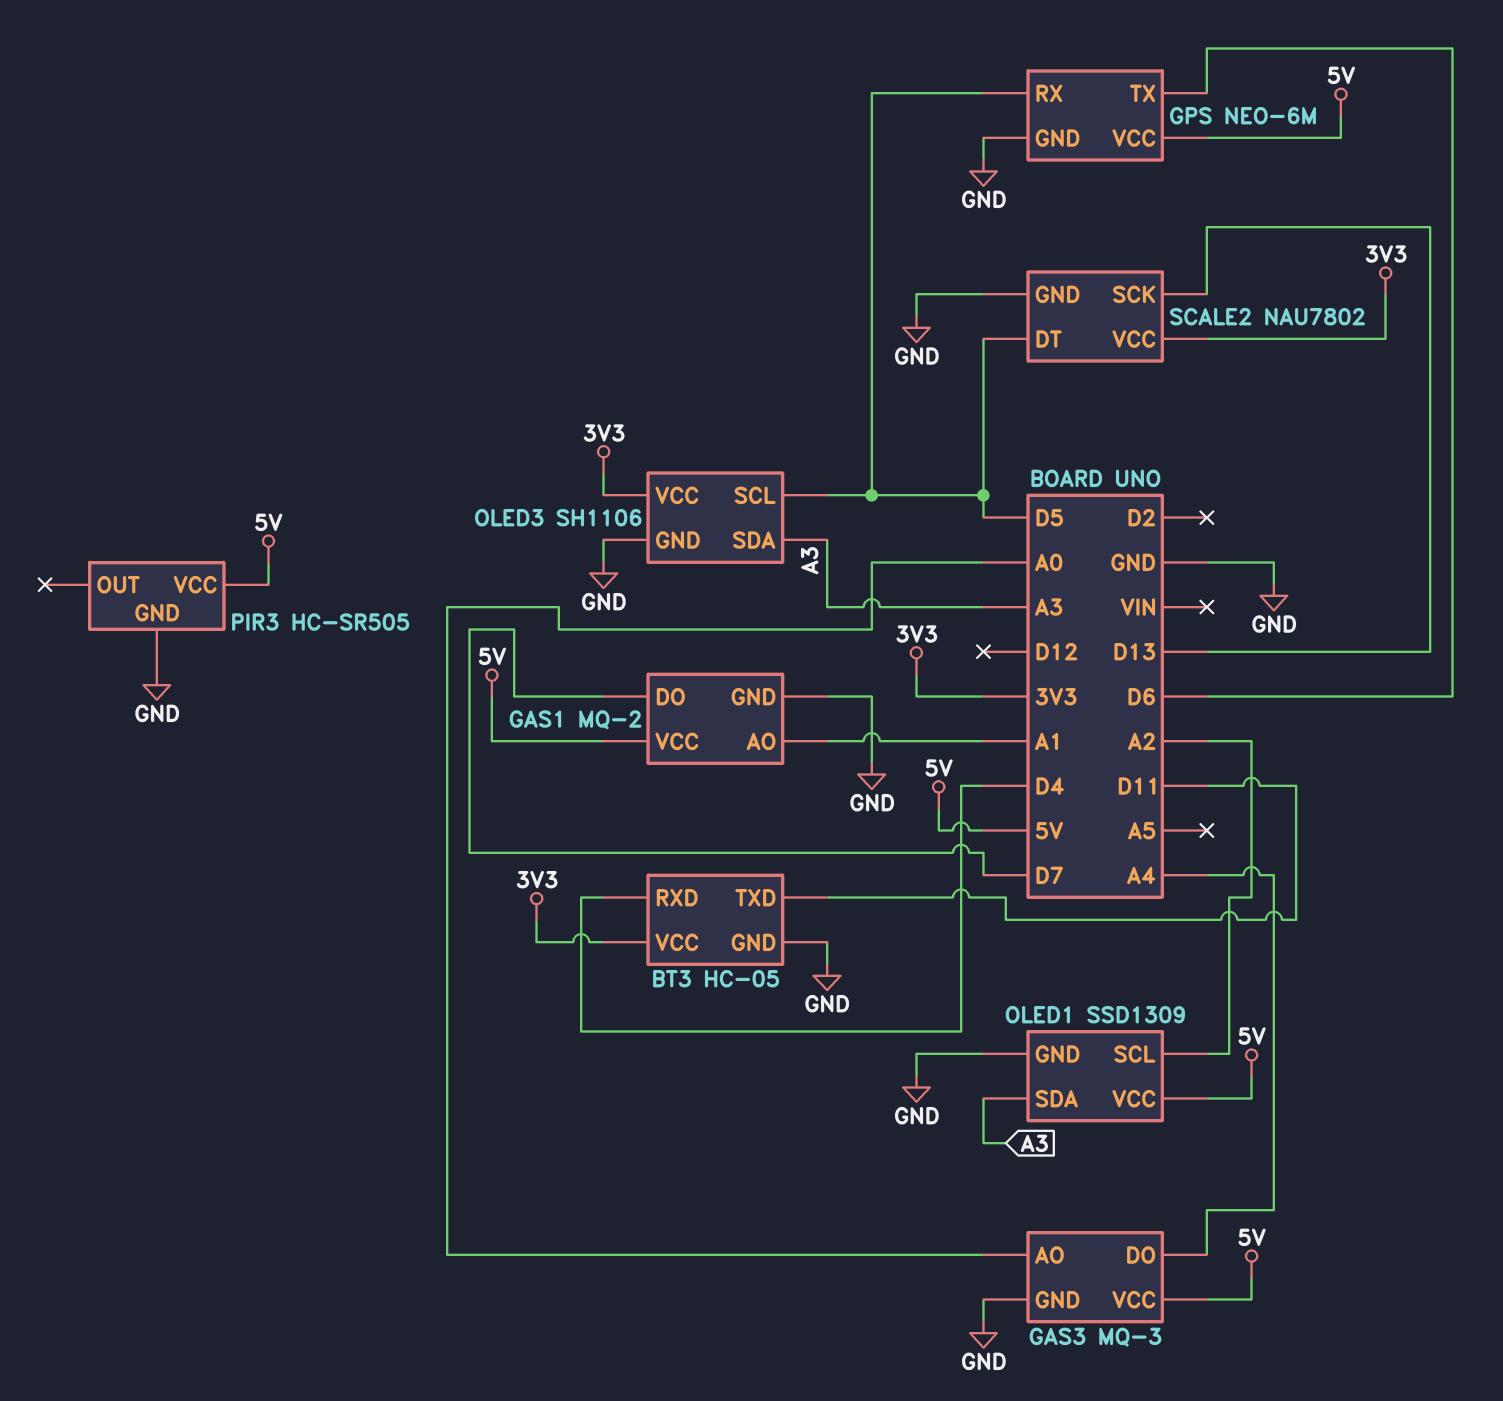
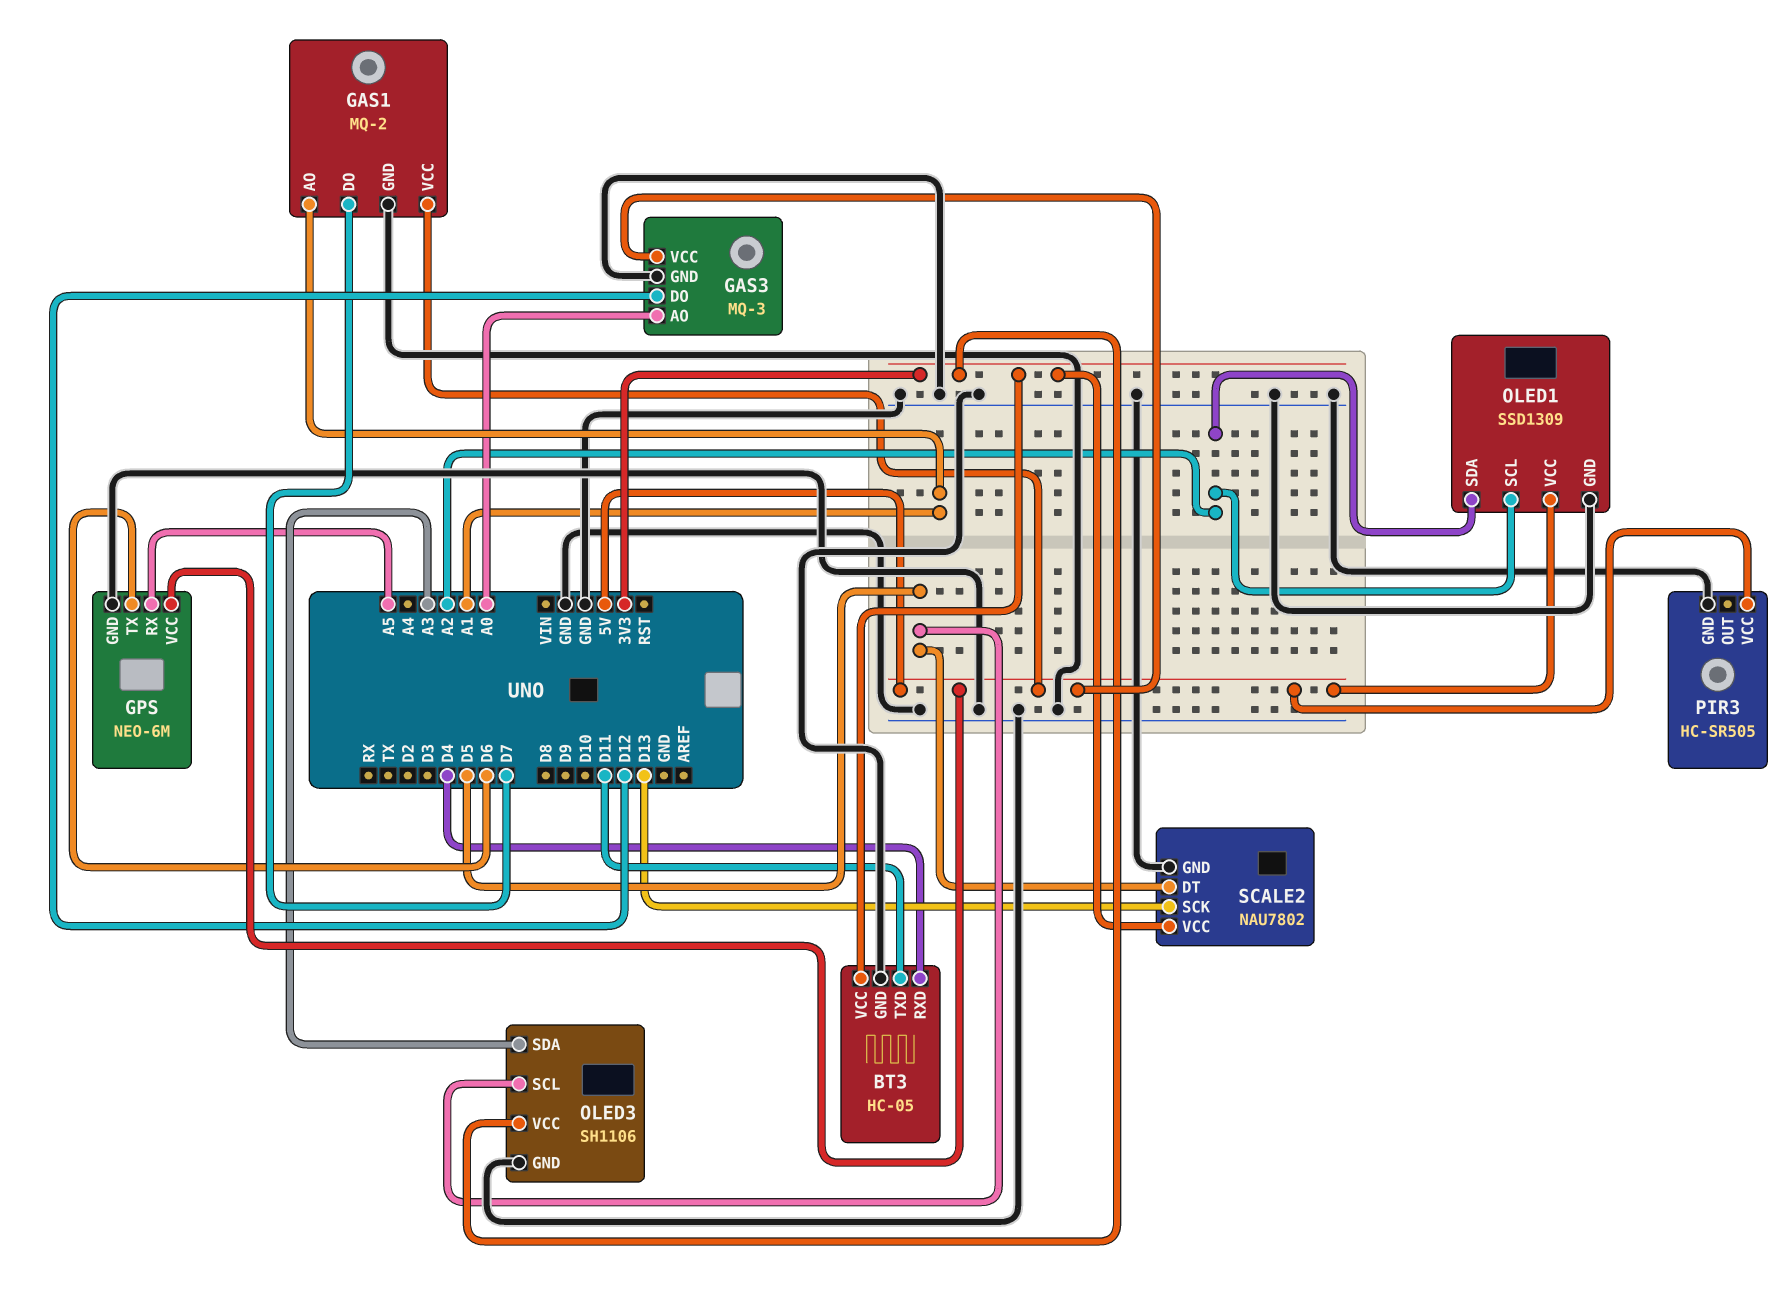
GAS3 pin DO: A4 -> D12
GPS pin RX: D5 -> A5
OLED1 pin SDA: A3 -> A2

